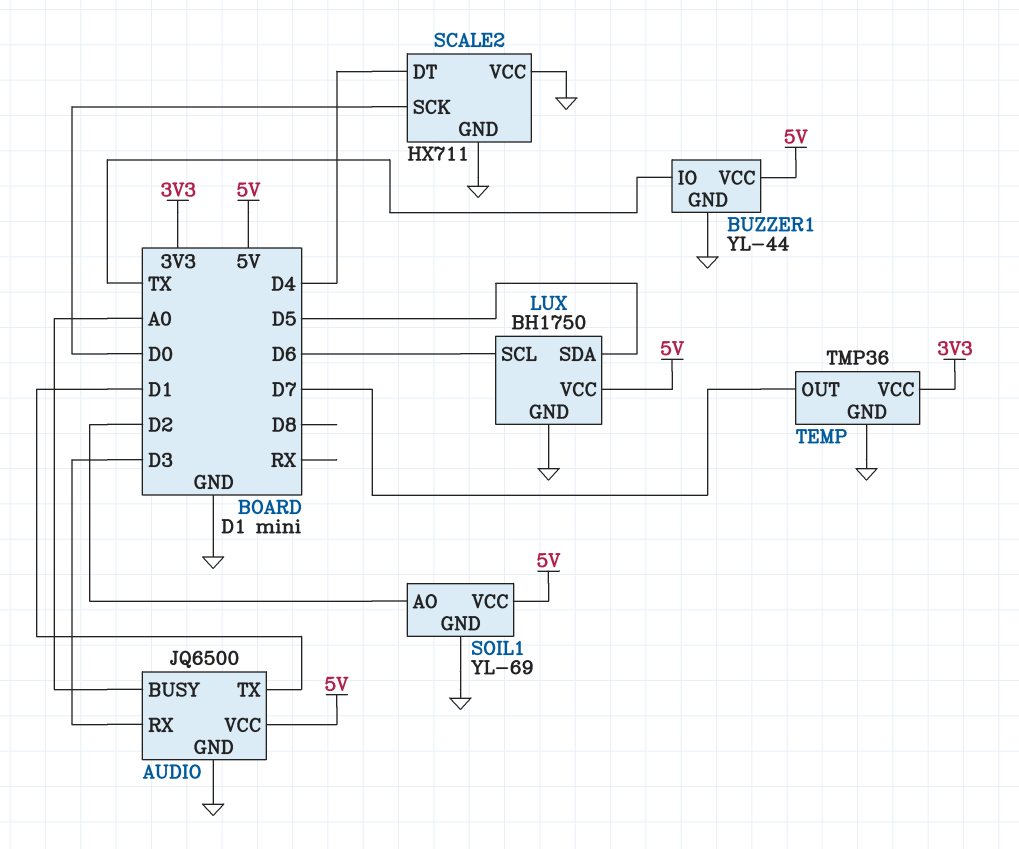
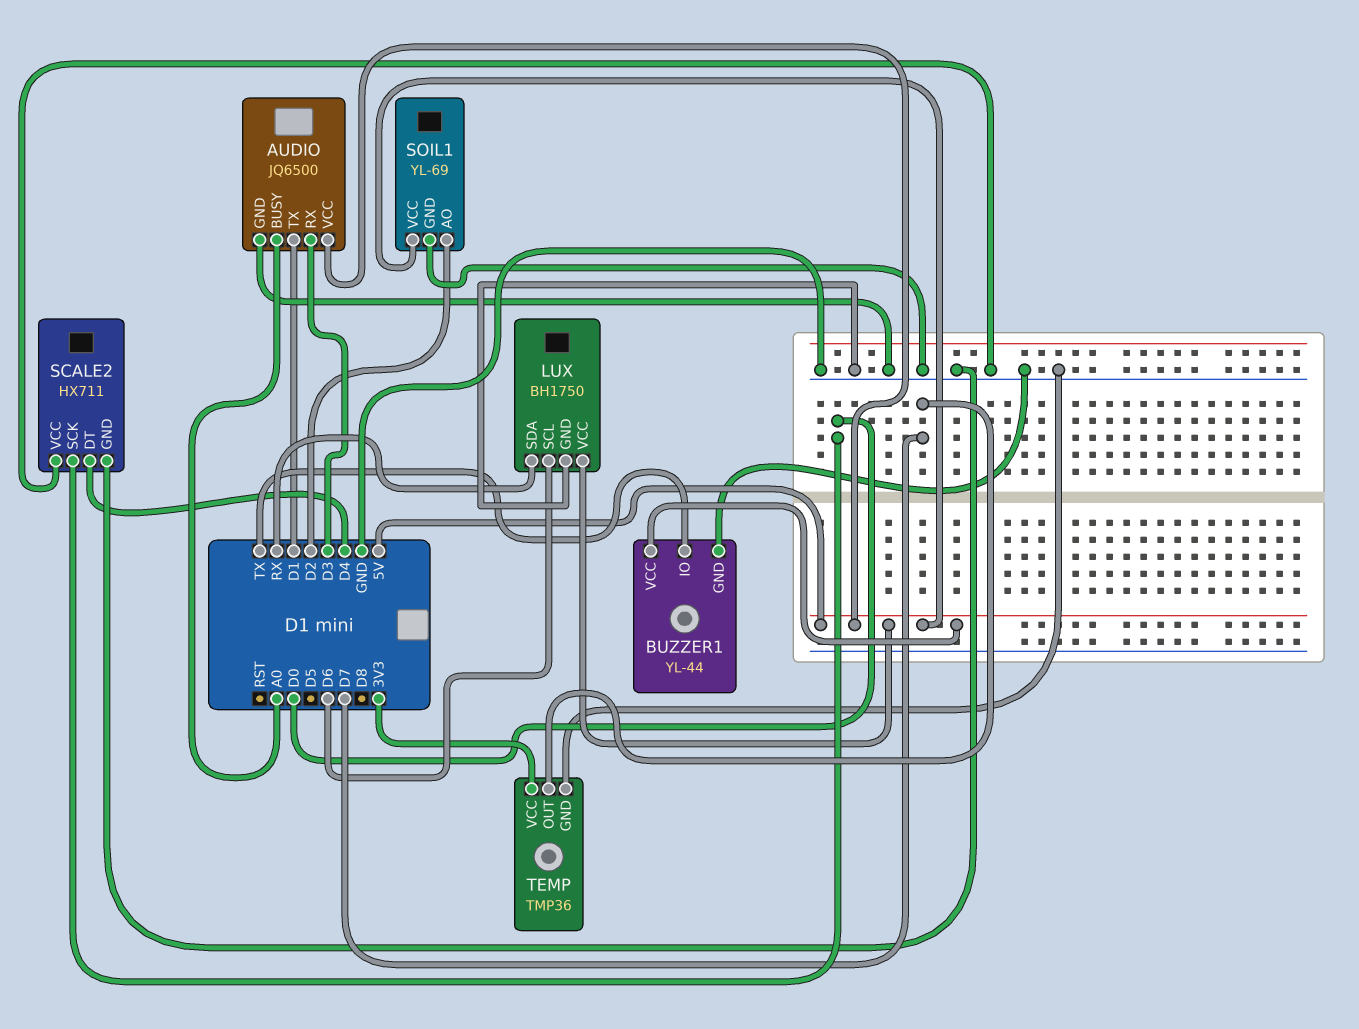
LUX pin SDA: D5 -> RX

